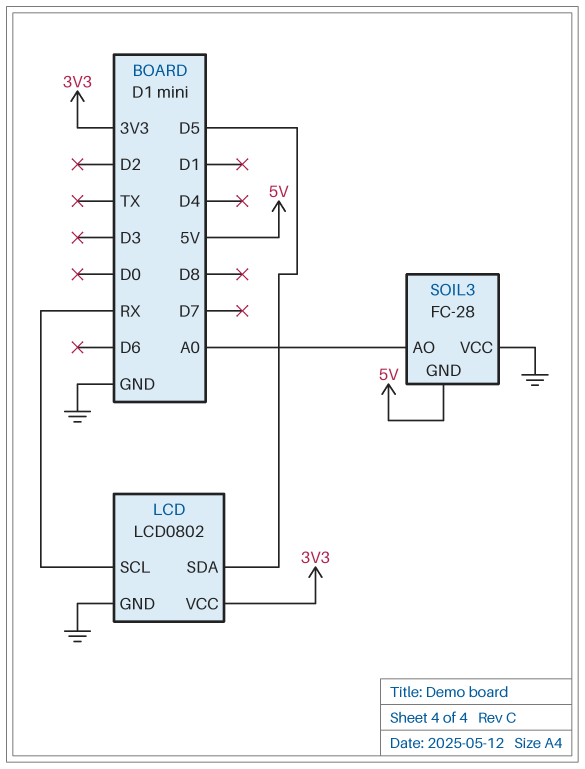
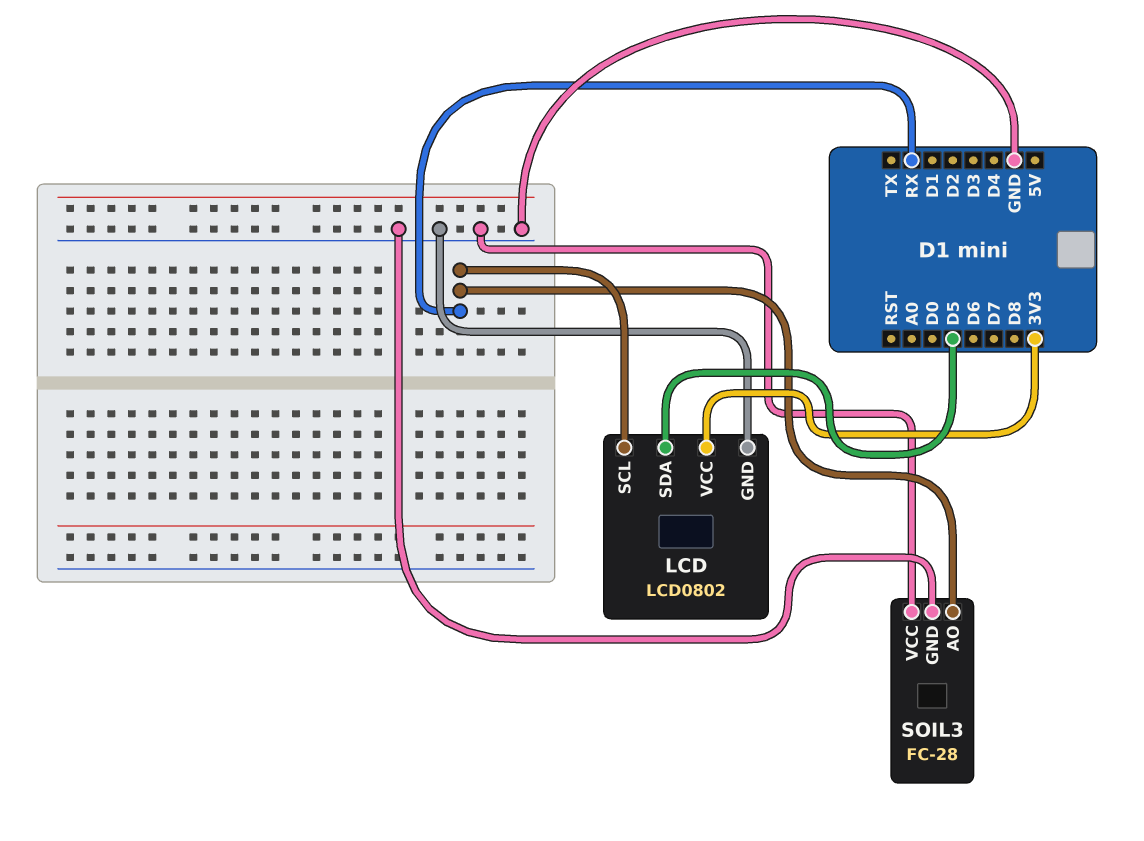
SOIL3 pin AO: A0 -> RX
SOIL3 pin GND: 5V -> GND

